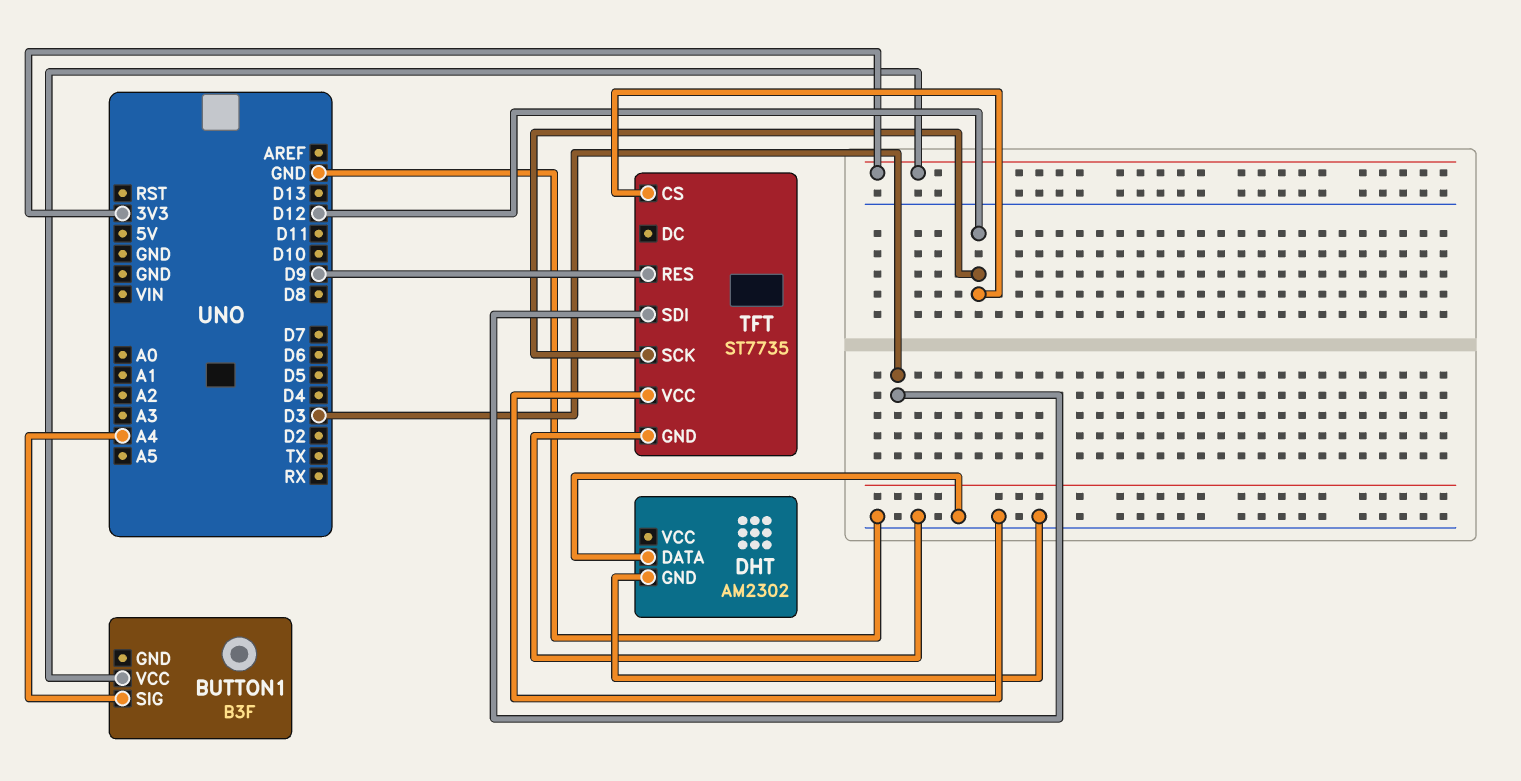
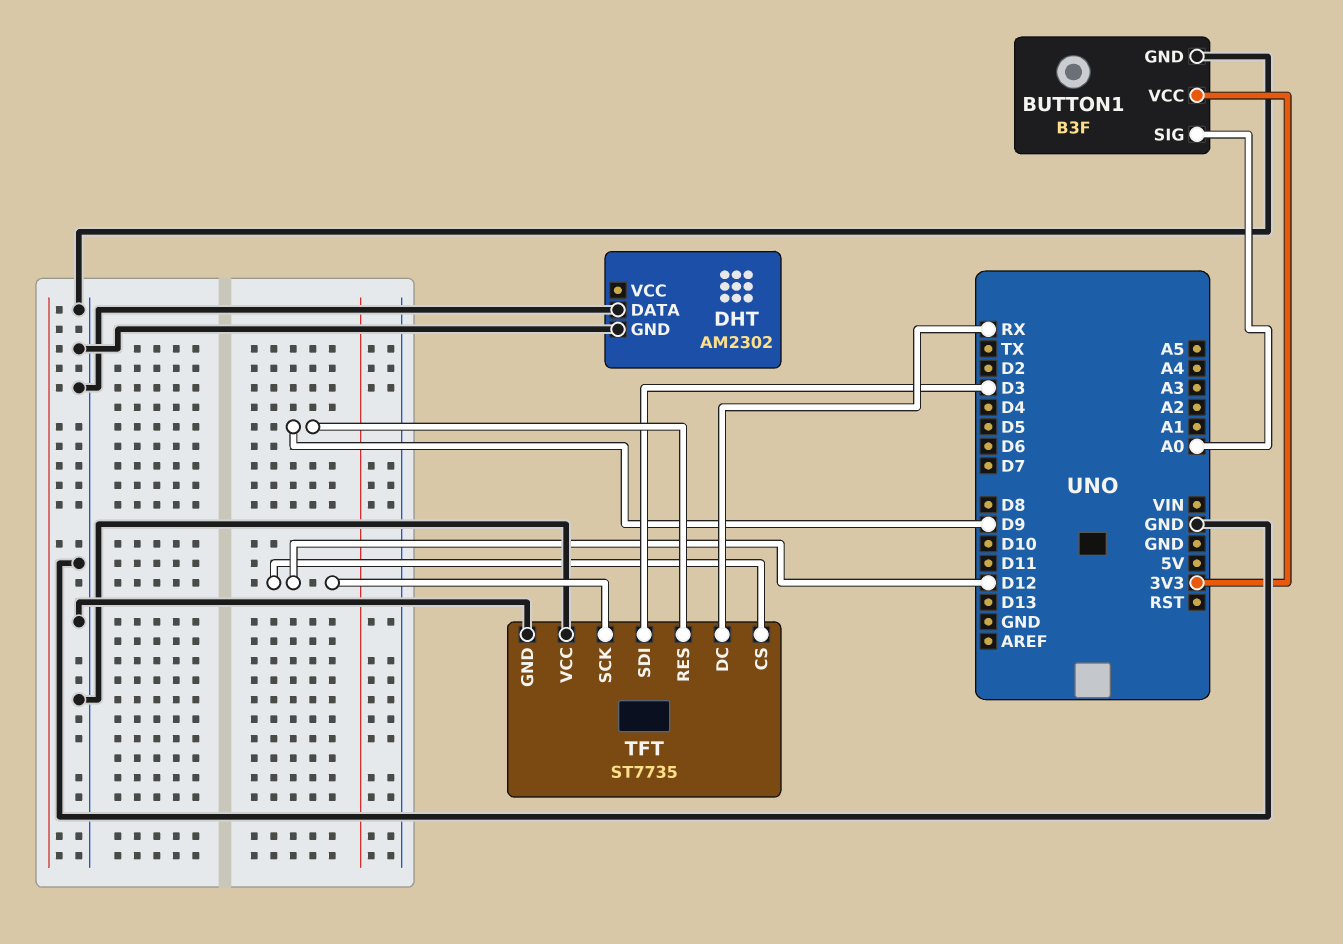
BUTTON1 pin GND: none -> GND
BUTTON1 pin SIG: A4 -> A0
TFT pin DC: none -> RX

